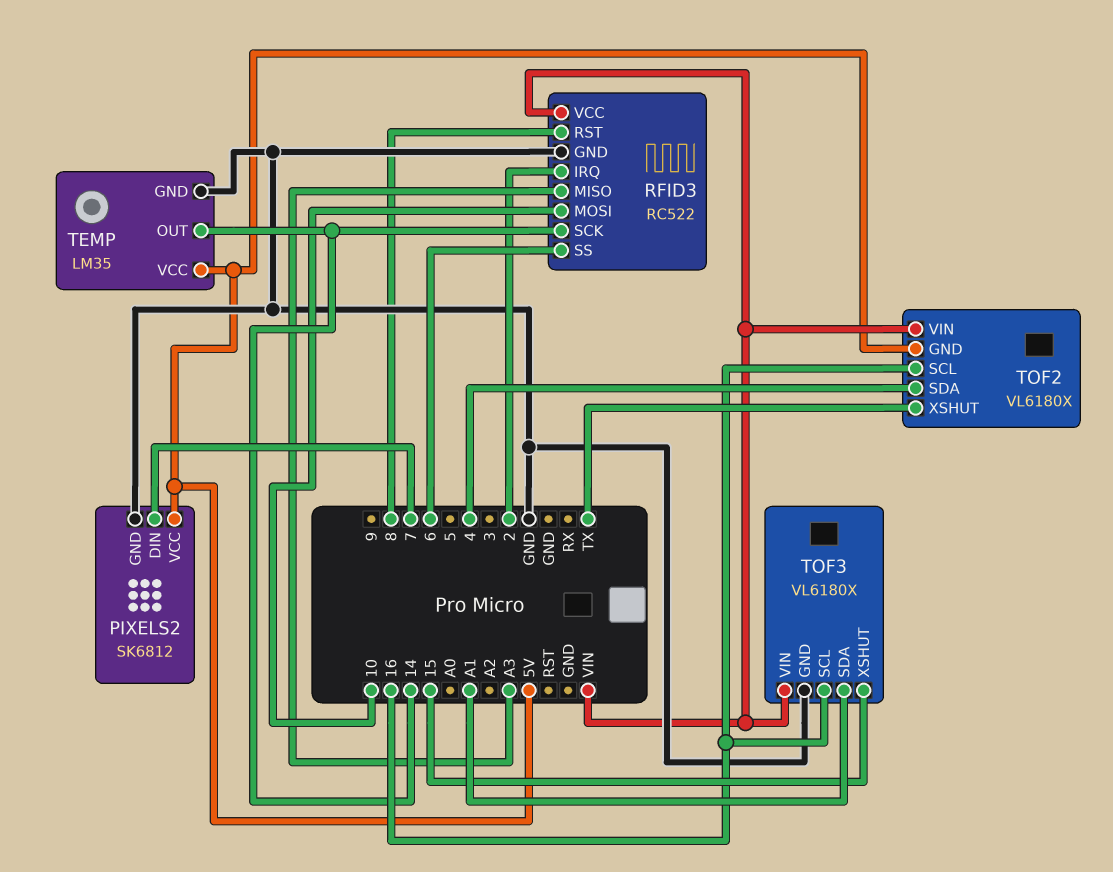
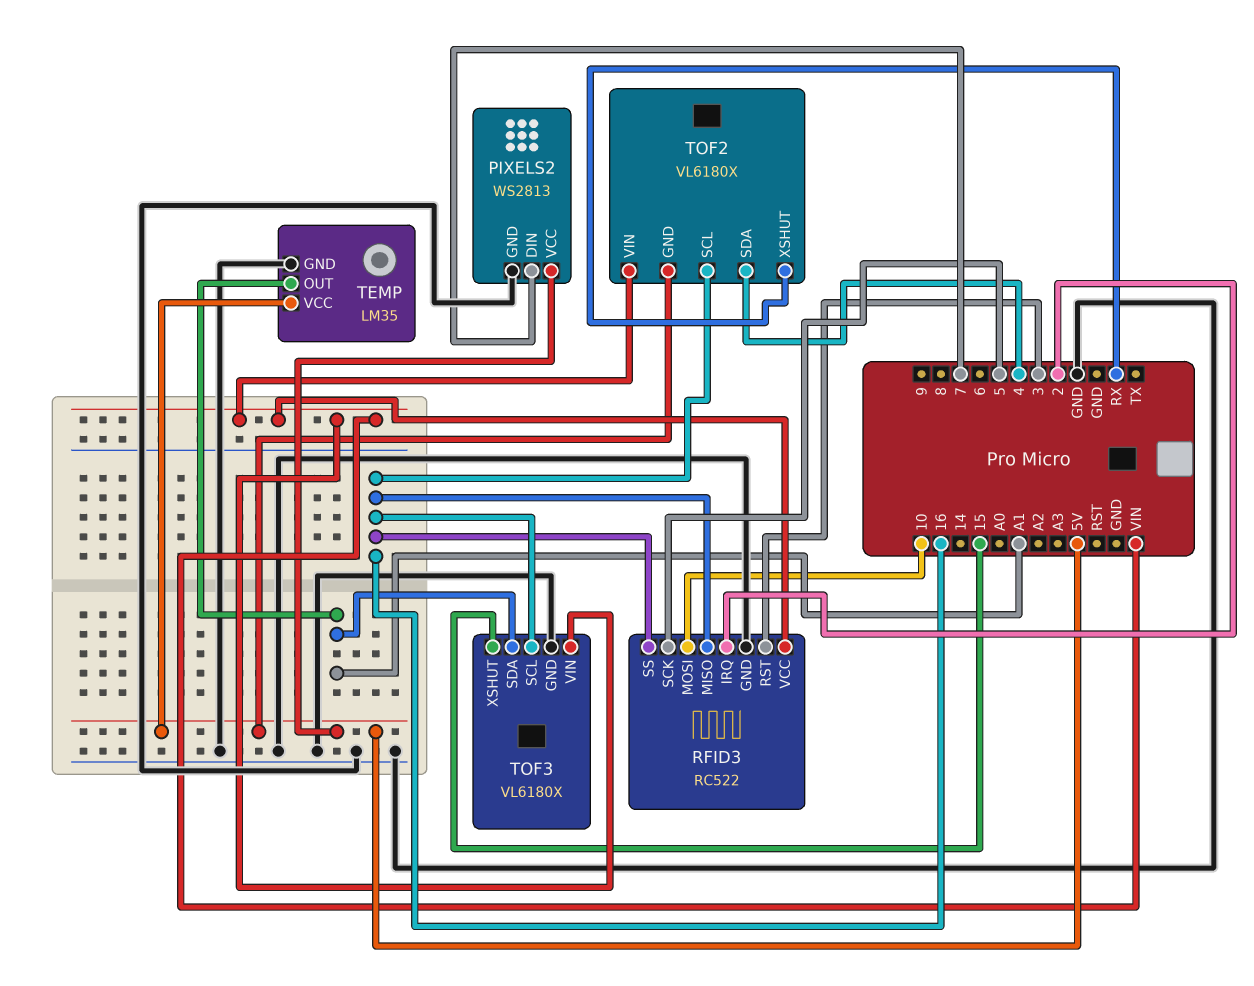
PIXELS2: SK6812 -> WS2813
RFID3 pin MISO: A3 -> 16
RFID3 pin RST: 8 -> 3
RFID3 pin SCK: 14 -> 5
RFID3 pin SS: 6 -> 16
TEMP pin OUT: 14 -> A1
TOF2 pin XSHUT: TX -> RX

